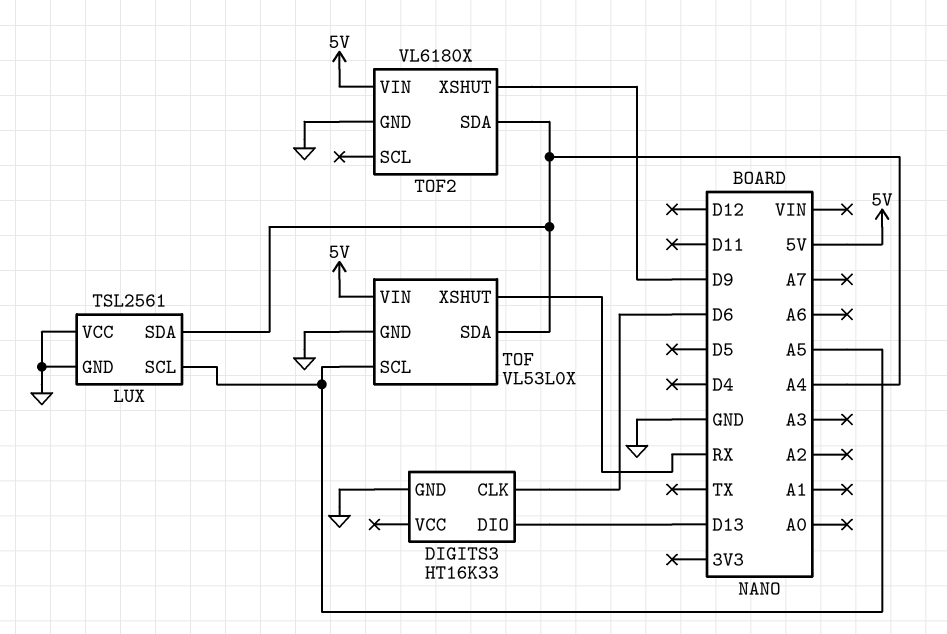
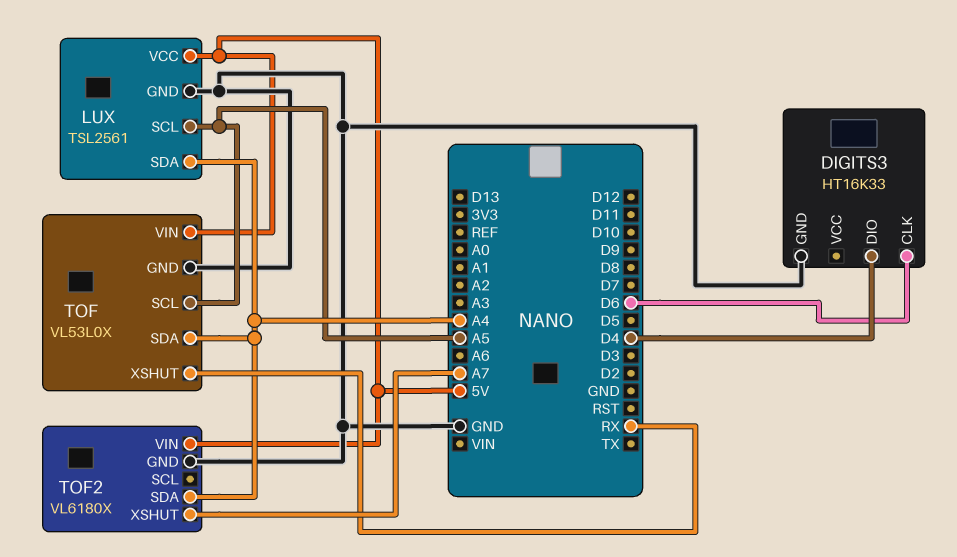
DIGITS3 pin DIO: D13 -> D4
LUX pin VCC: GND -> 5V
TOF2 pin XSHUT: D9 -> A7

